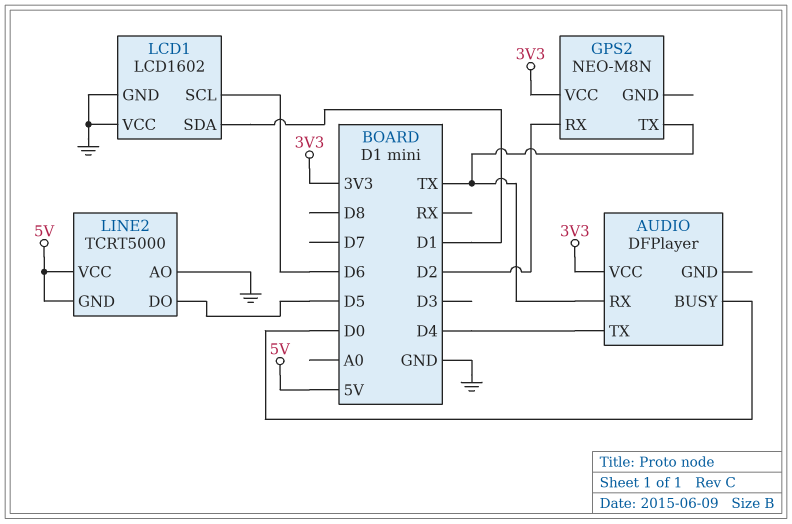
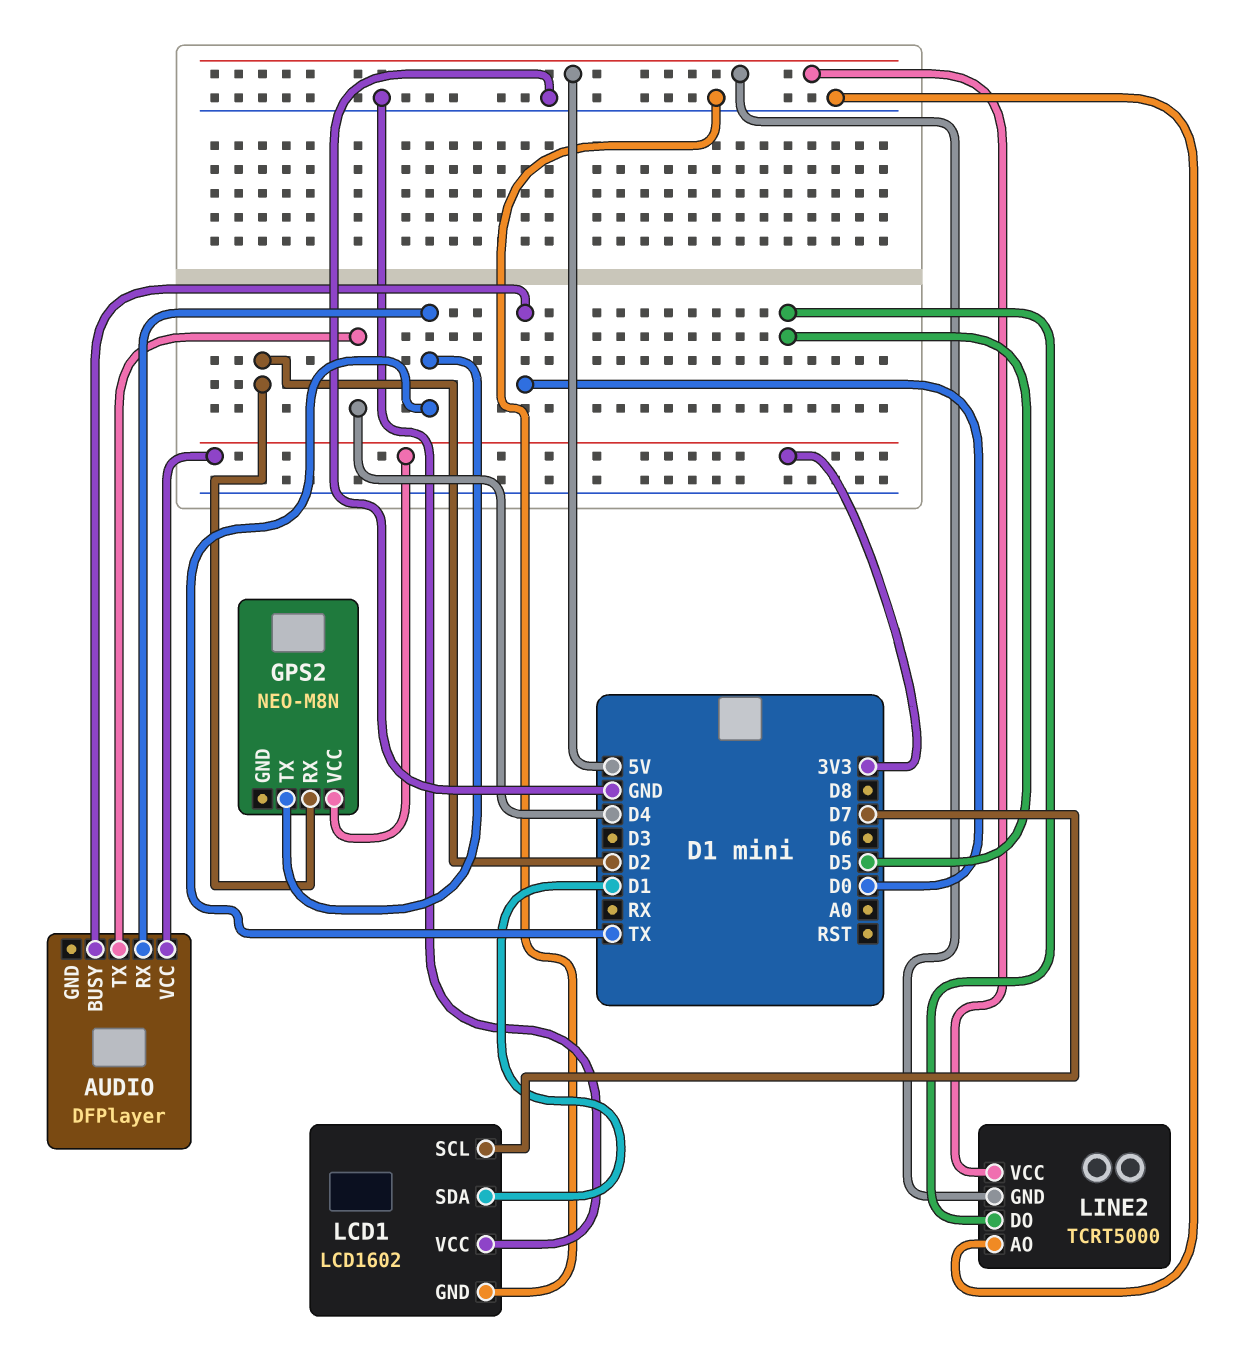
LCD1 pin SCL: D6 -> D7

